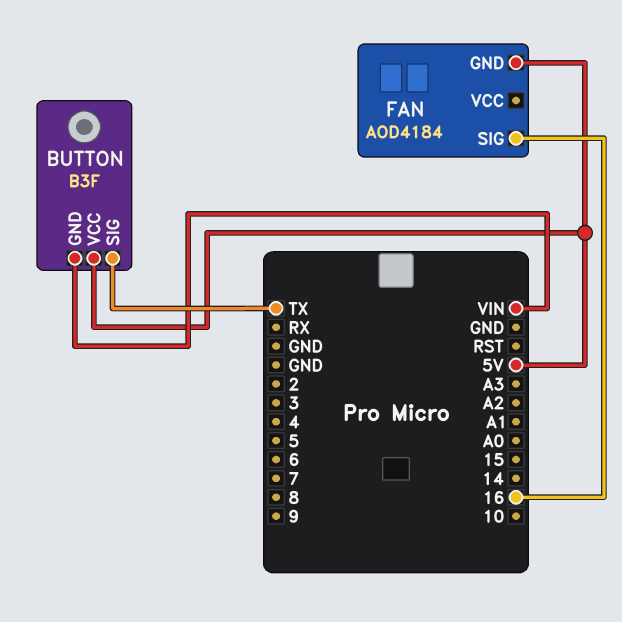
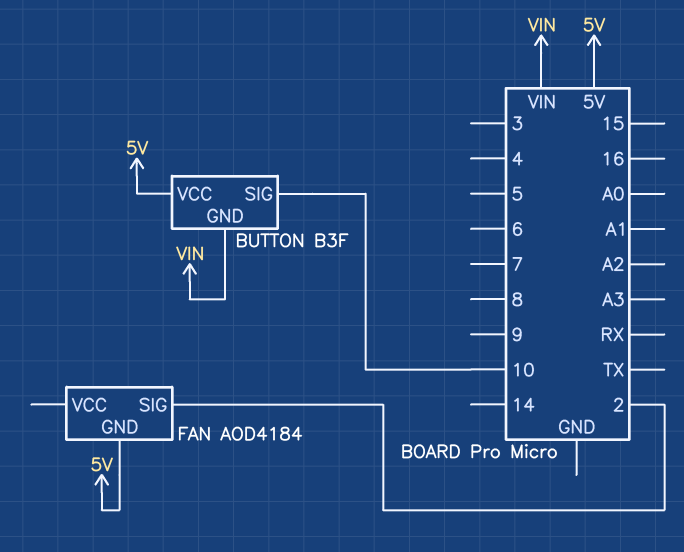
BUTTON pin SIG: TX -> 10
FAN pin SIG: 16 -> 2

